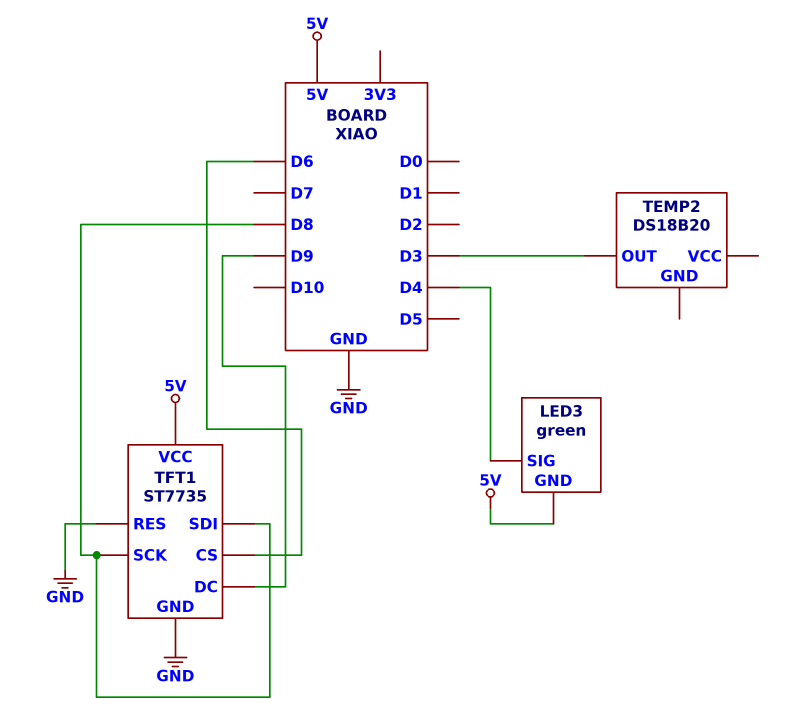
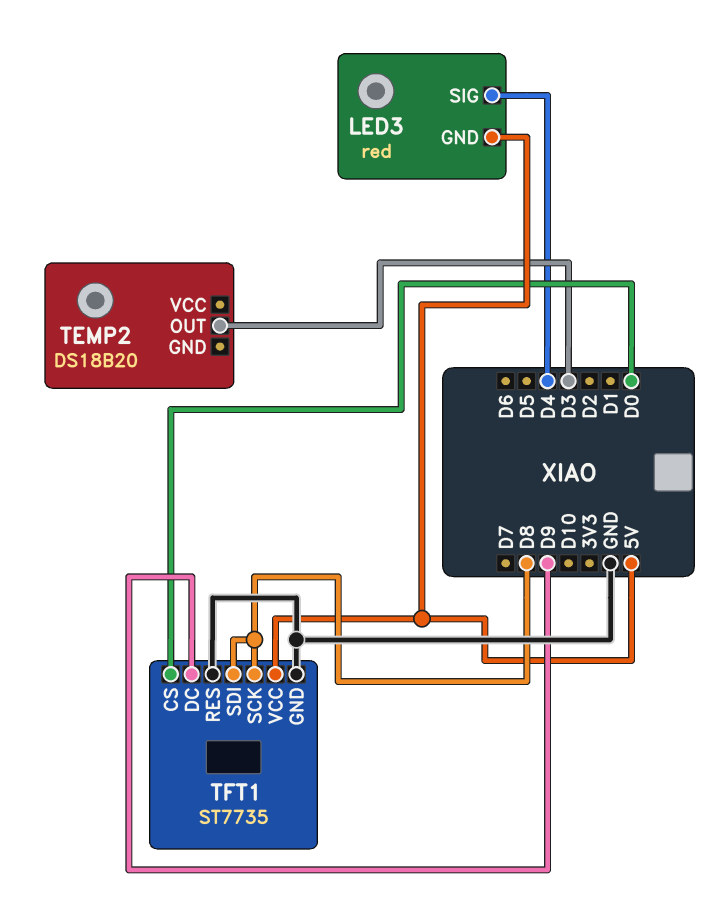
LED3: green -> red
TFT1 pin CS: D6 -> D0

